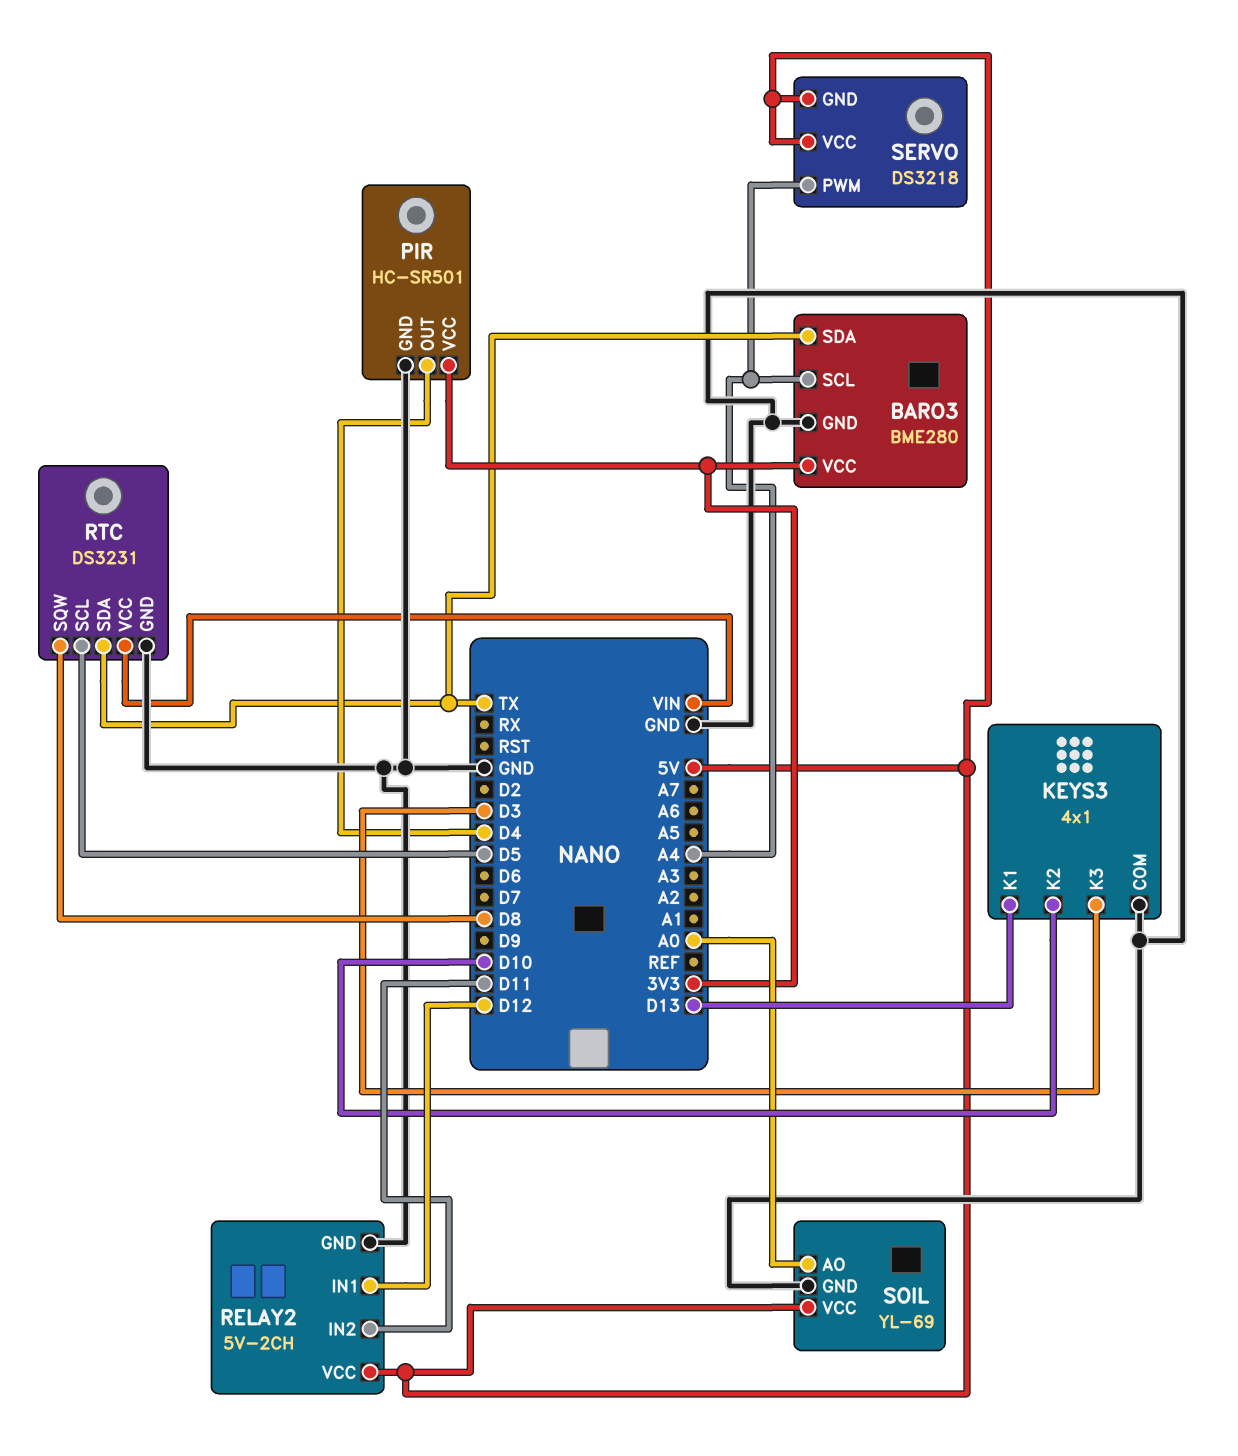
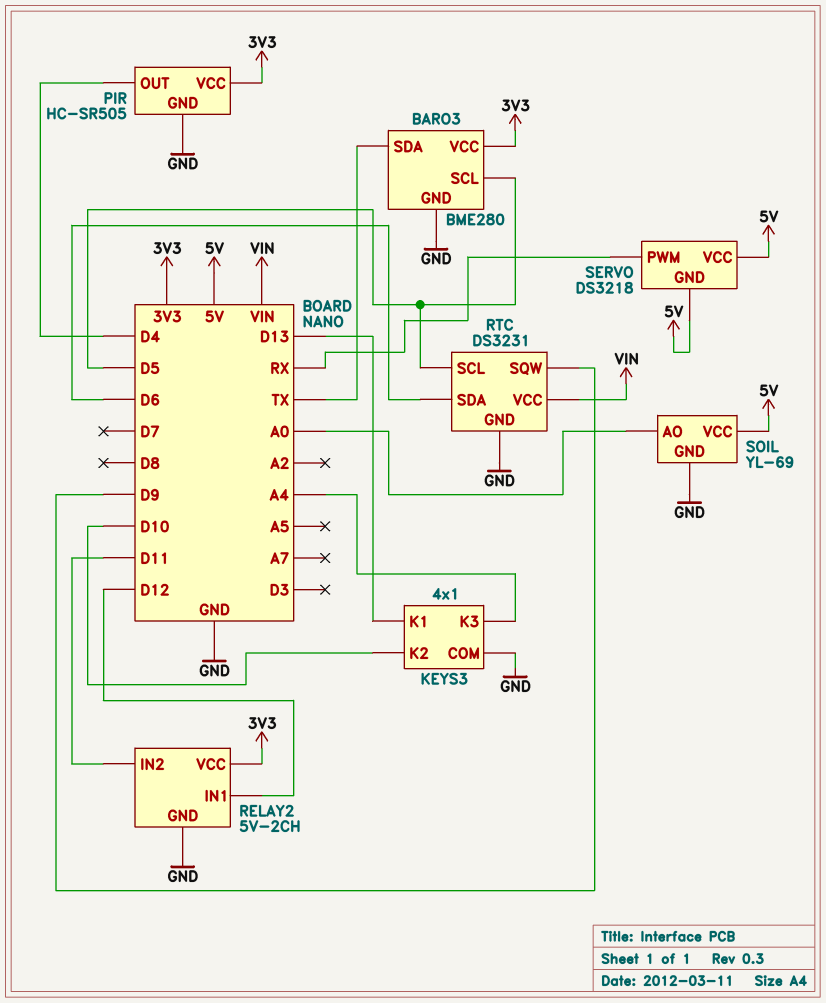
BARO3 pin SCL: A4 -> D5
KEYS3 pin K3: D3 -> A4
PIR: HC-SR501 -> HC-SR505
RELAY2 pin VCC: 5V -> 3V3
RTC pin SDA: TX -> D6
RTC pin SQW: D8 -> D9
SERVO pin PWM: A4 -> RX

